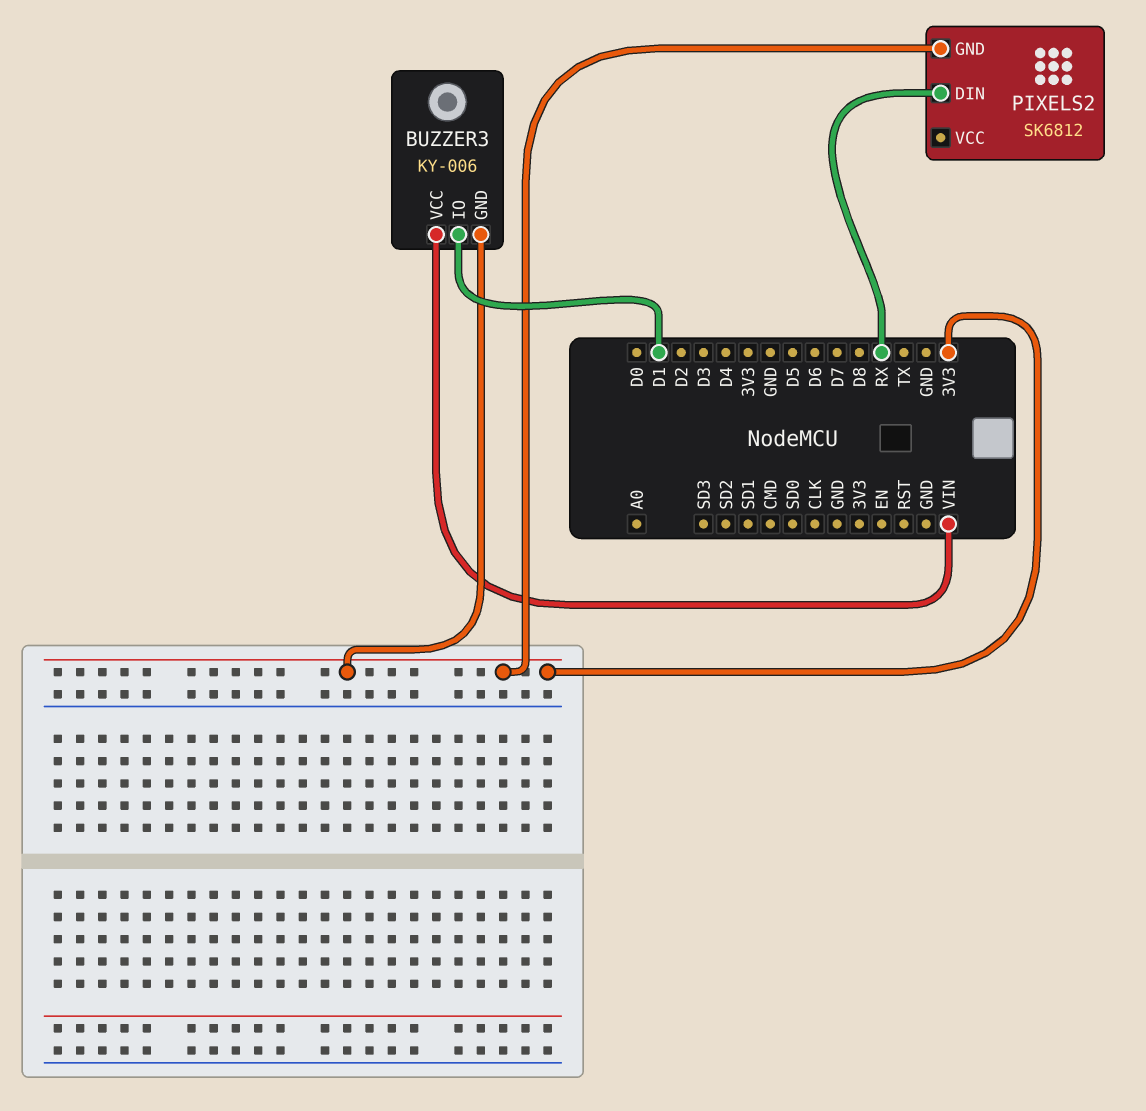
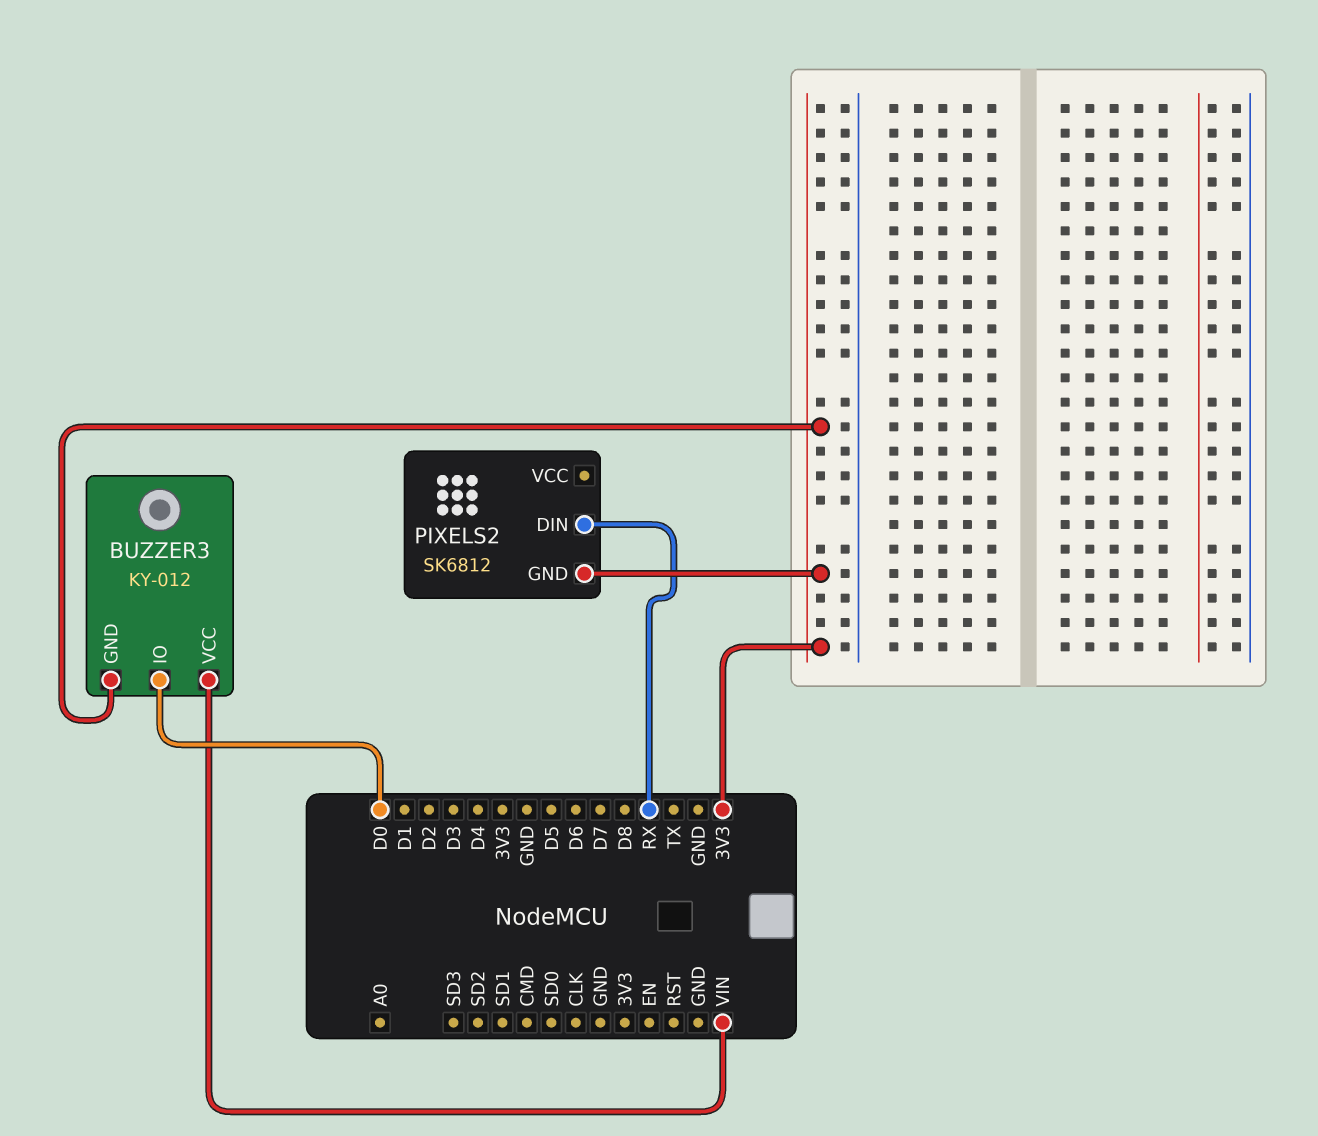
BUZZER3: KY-006 -> KY-012
BUZZER3 pin IO: D1 -> D0

